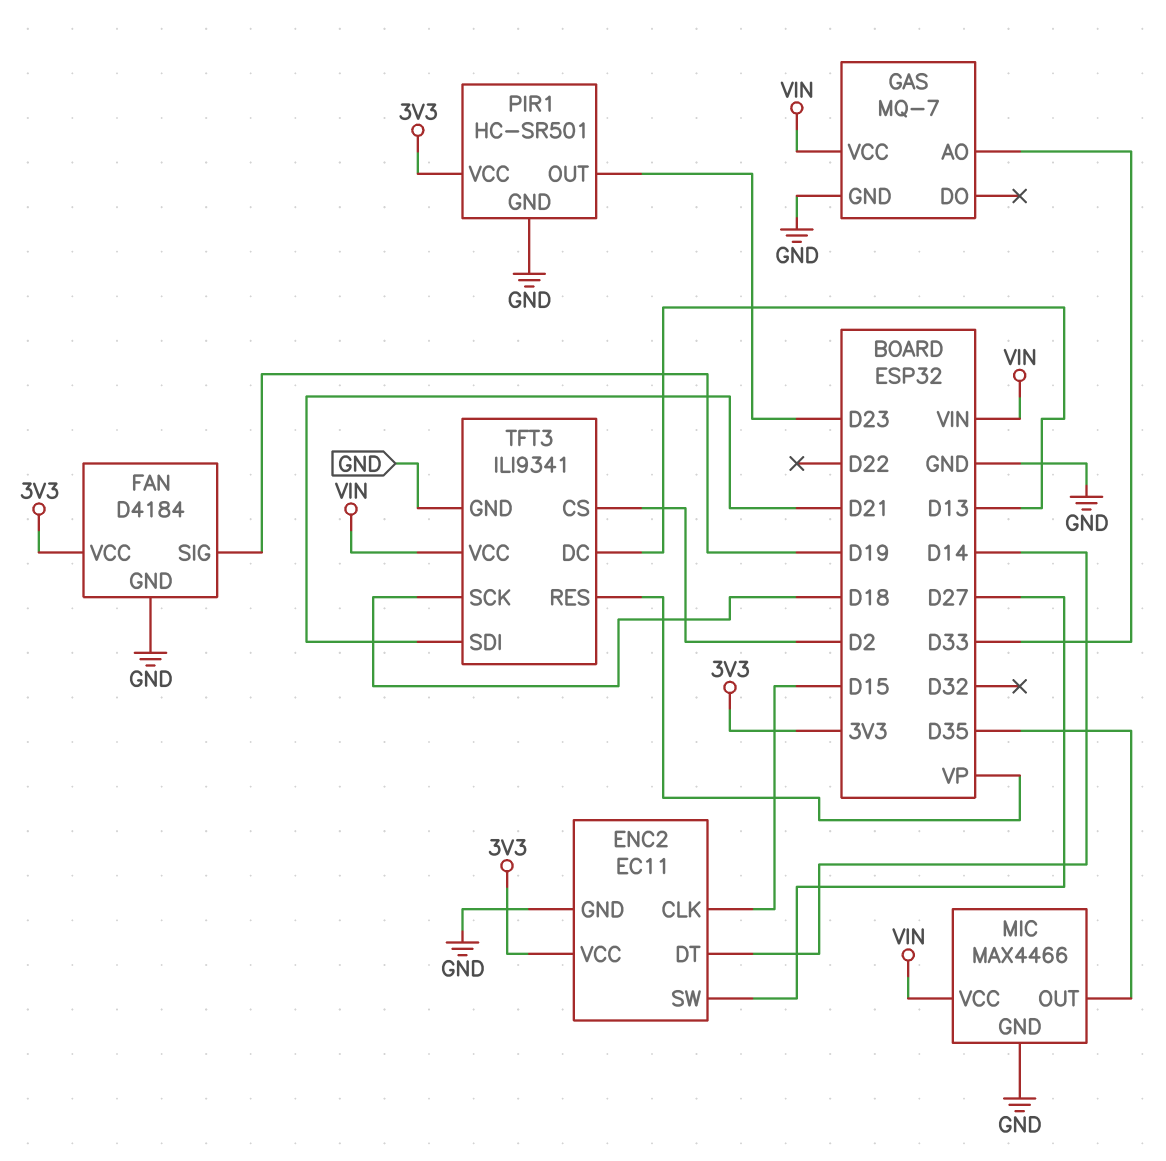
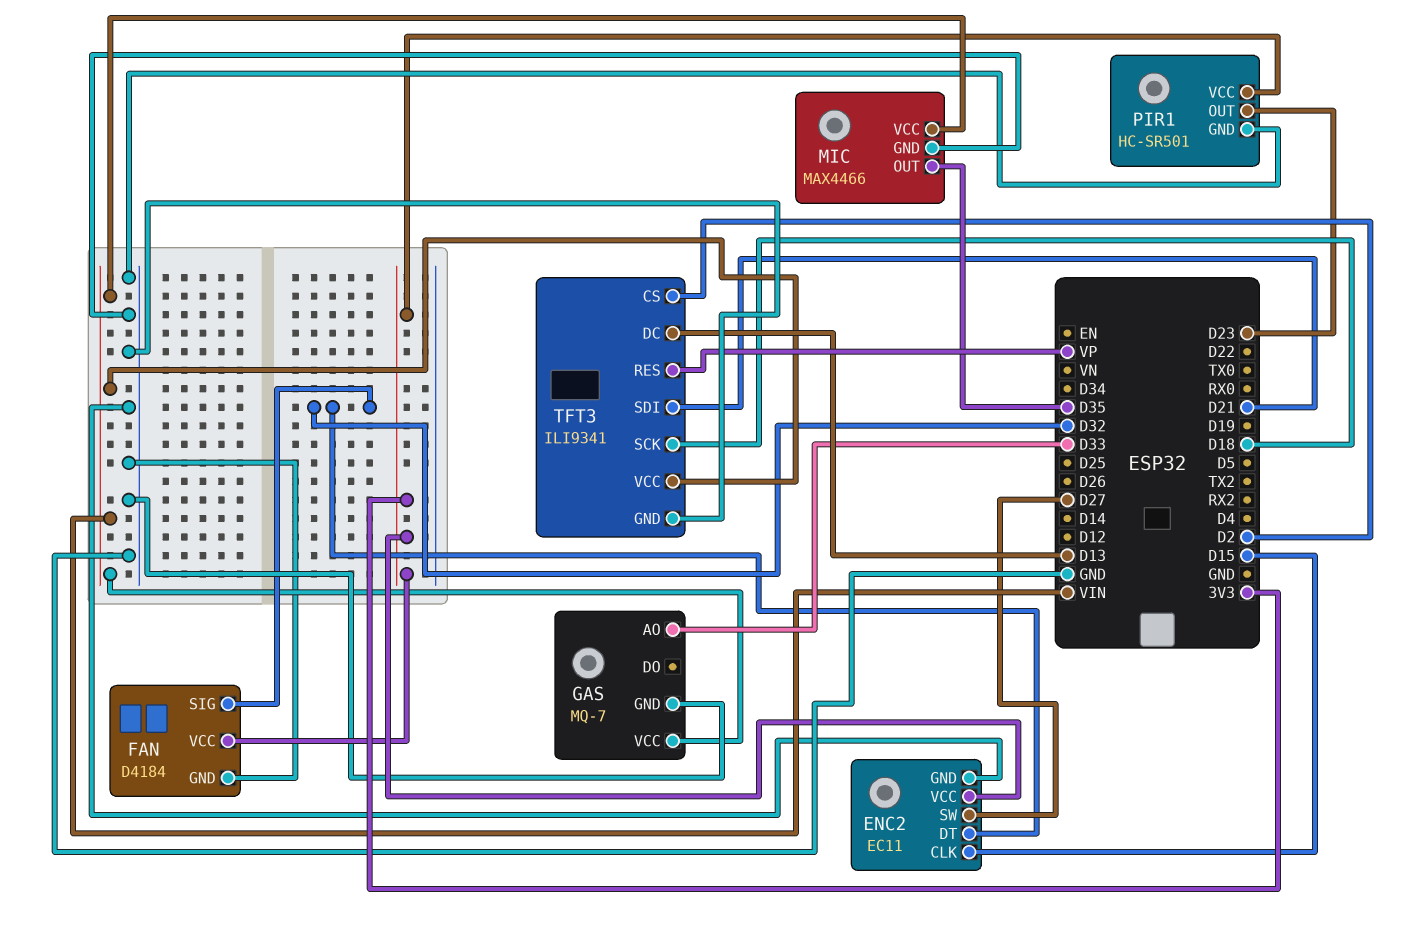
ENC2 pin DT: D14 -> D32
FAN pin SIG: D19 -> D32

